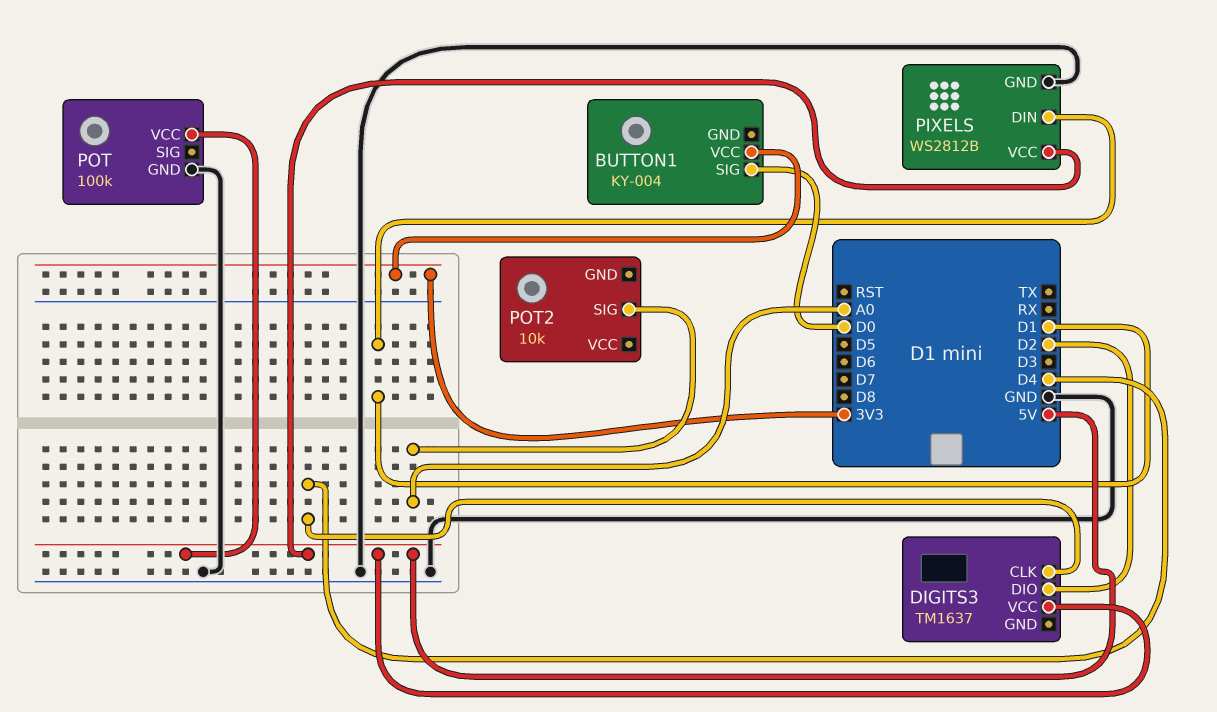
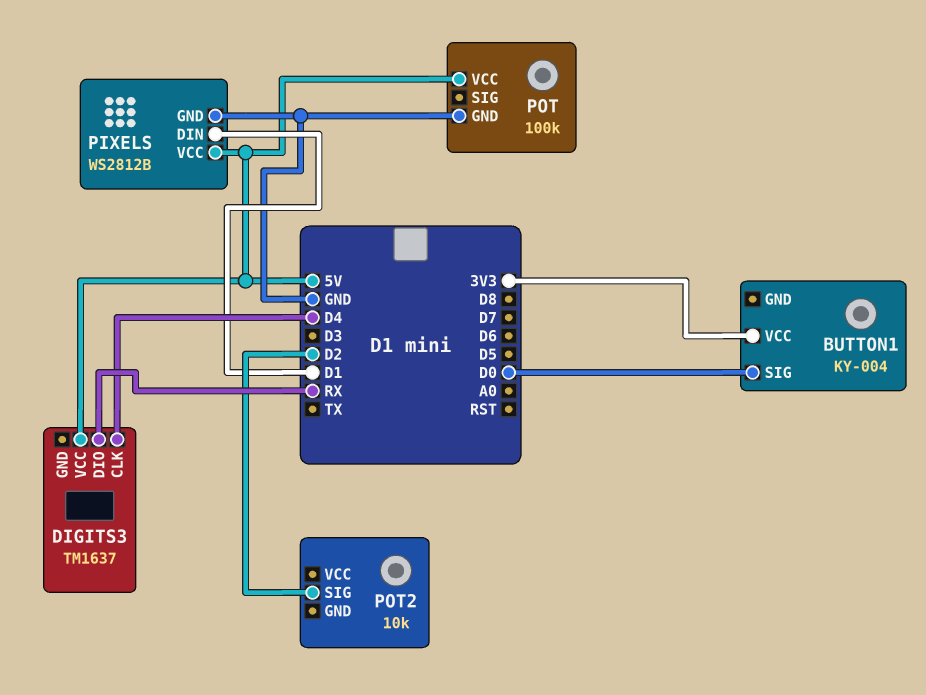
DIGITS3 pin DIO: D2 -> RX
POT2 pin SIG: A0 -> D2

